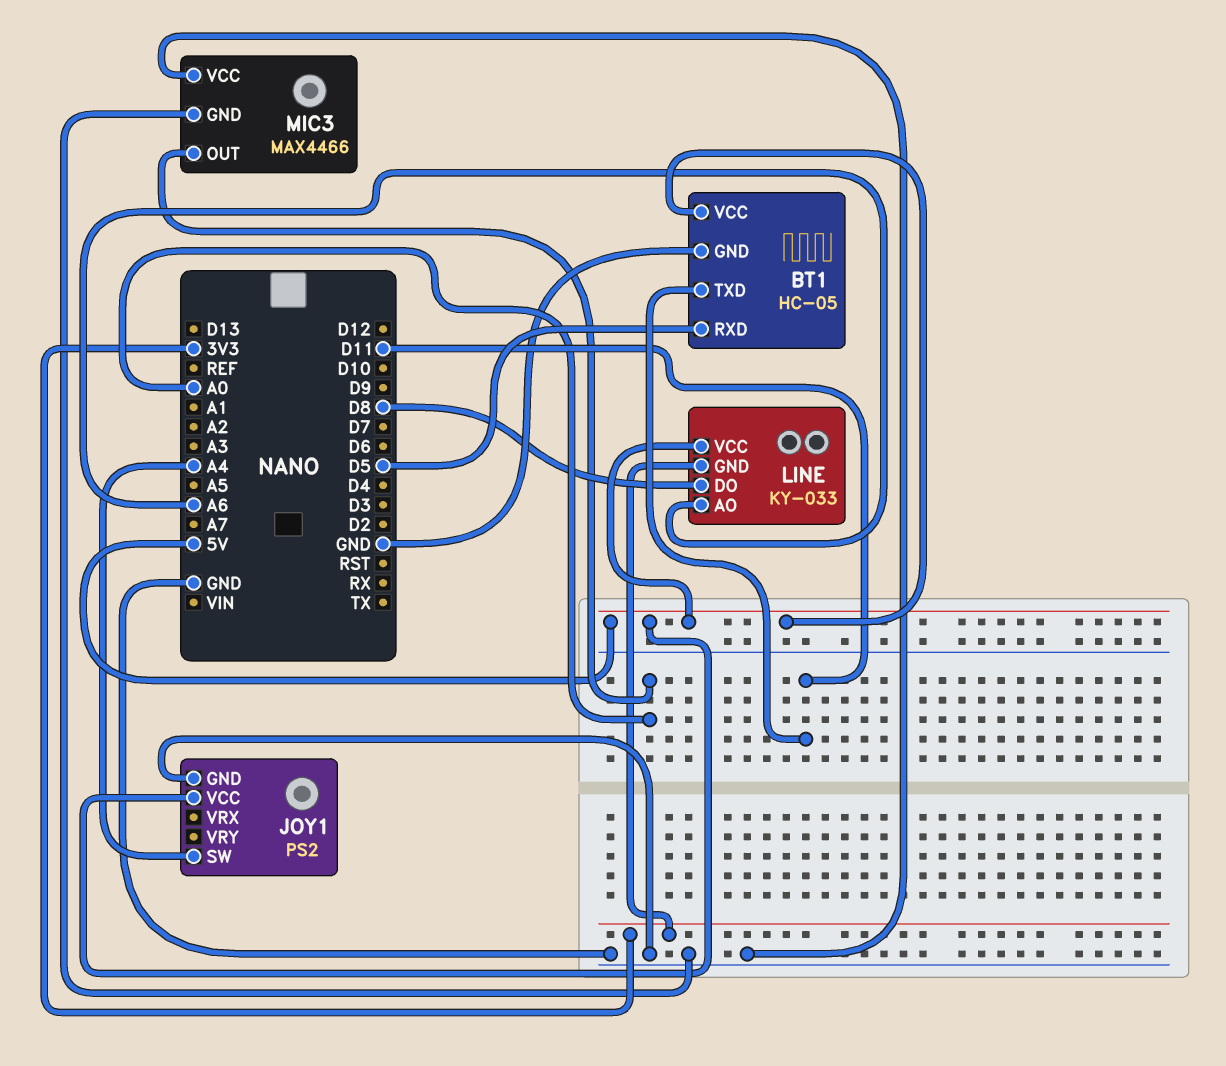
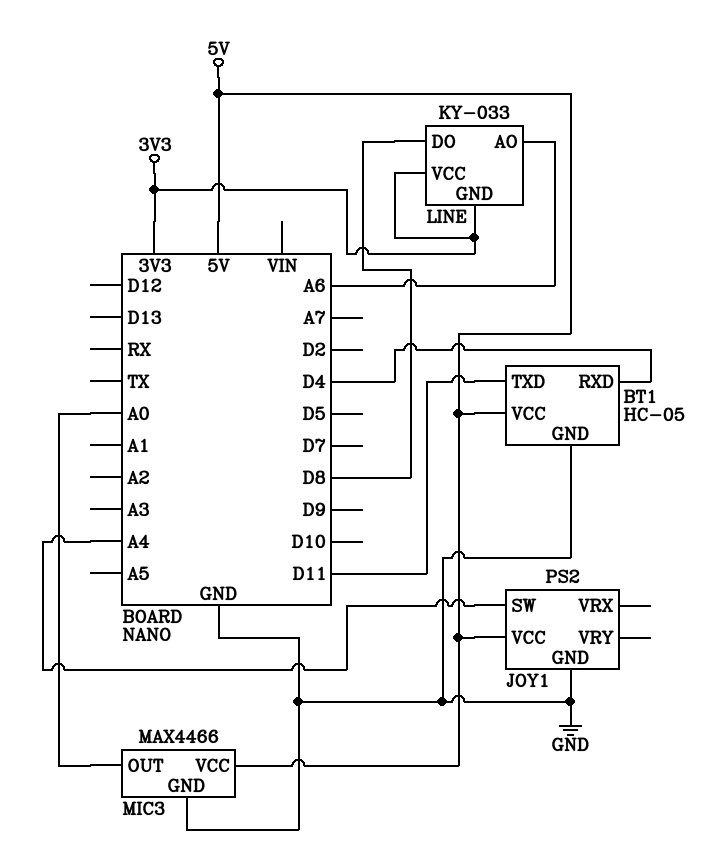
BT1 pin RXD: D5 -> D4
LINE pin VCC: 5V -> 3V3
MIC3 pin VCC: GND -> 5V

